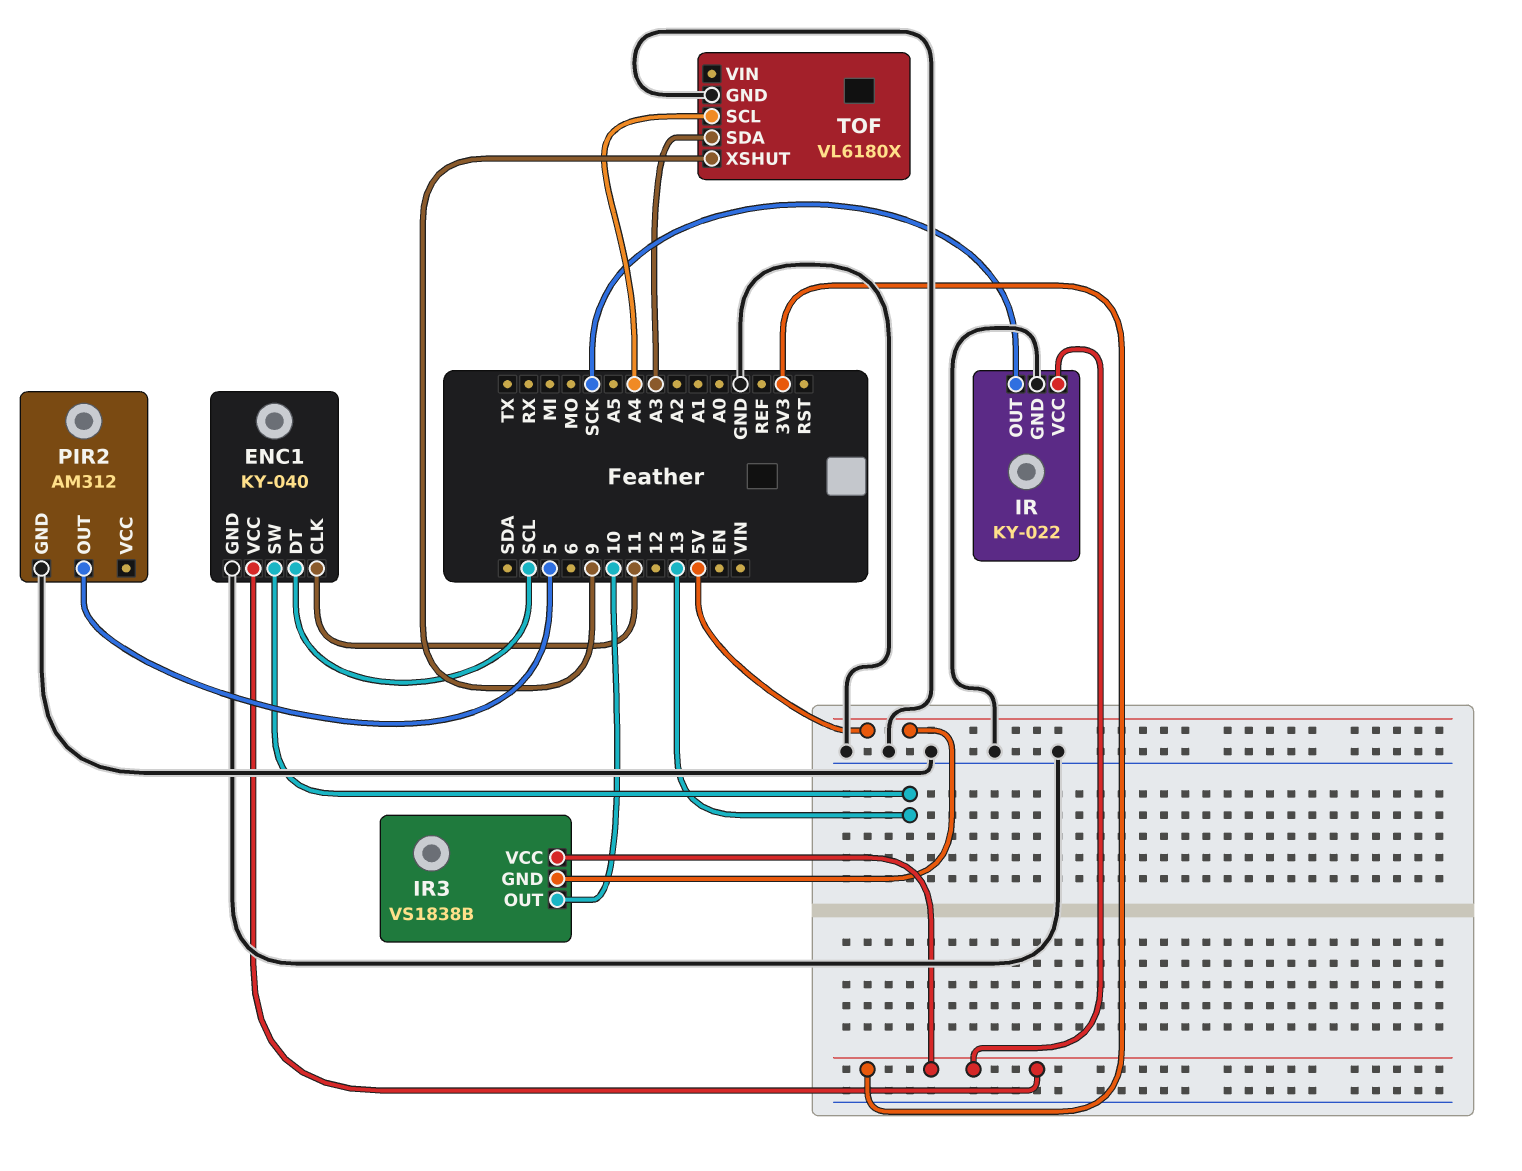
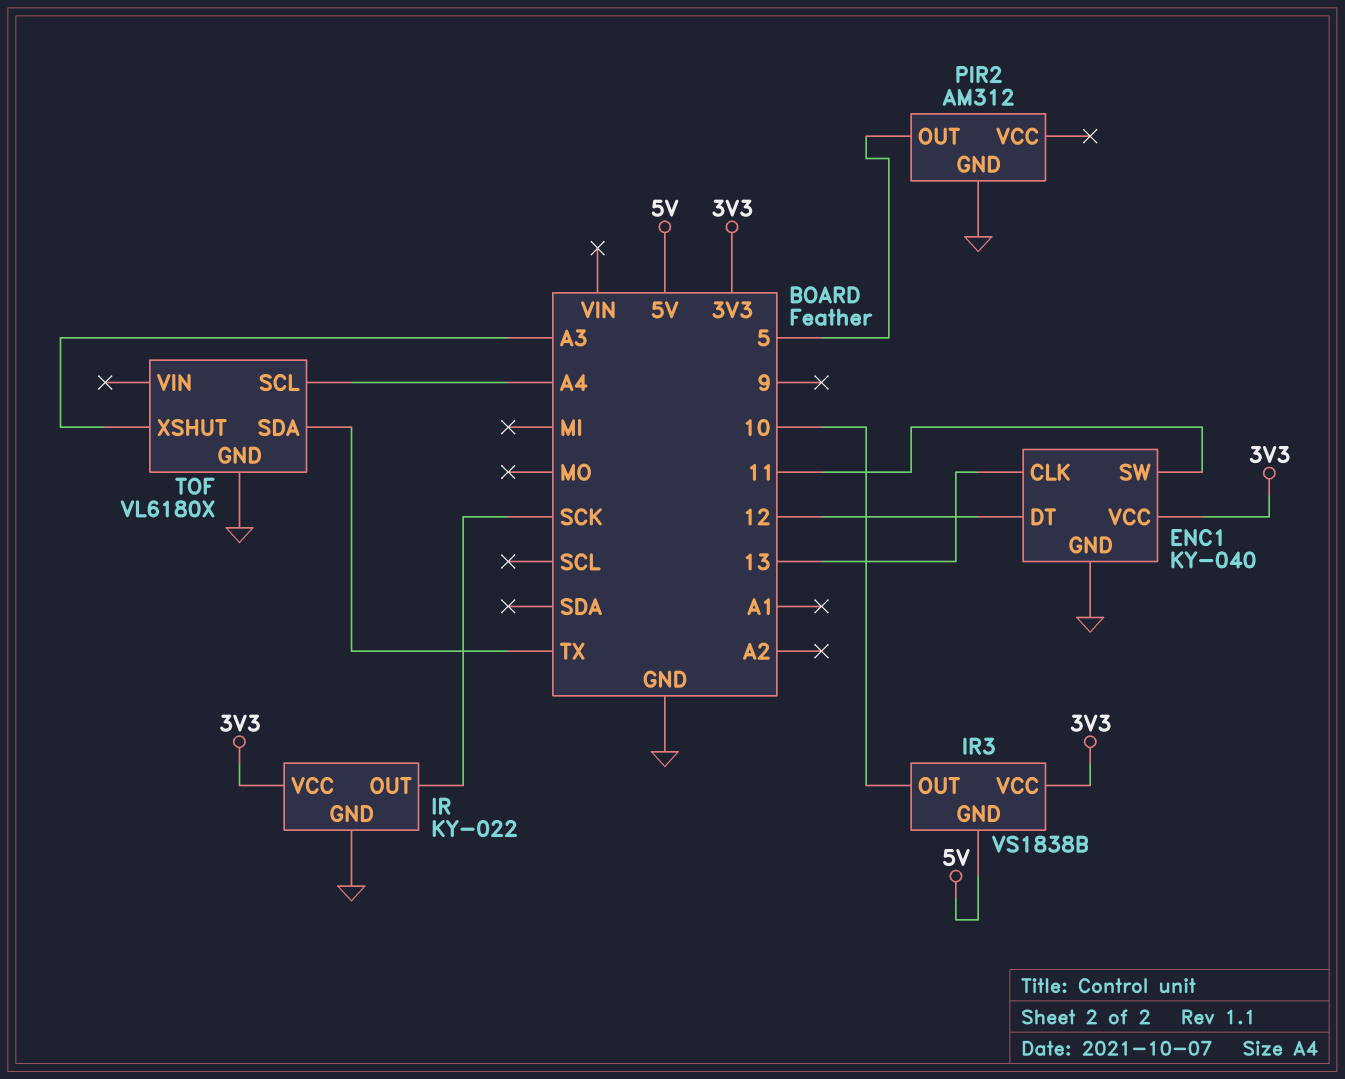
ENC1 pin CLK: 11 -> 13
ENC1 pin DT: SCL -> 12
ENC1 pin SW: 13 -> 11
TOF pin SDA: A3 -> TX
TOF pin XSHUT: 9 -> A3

